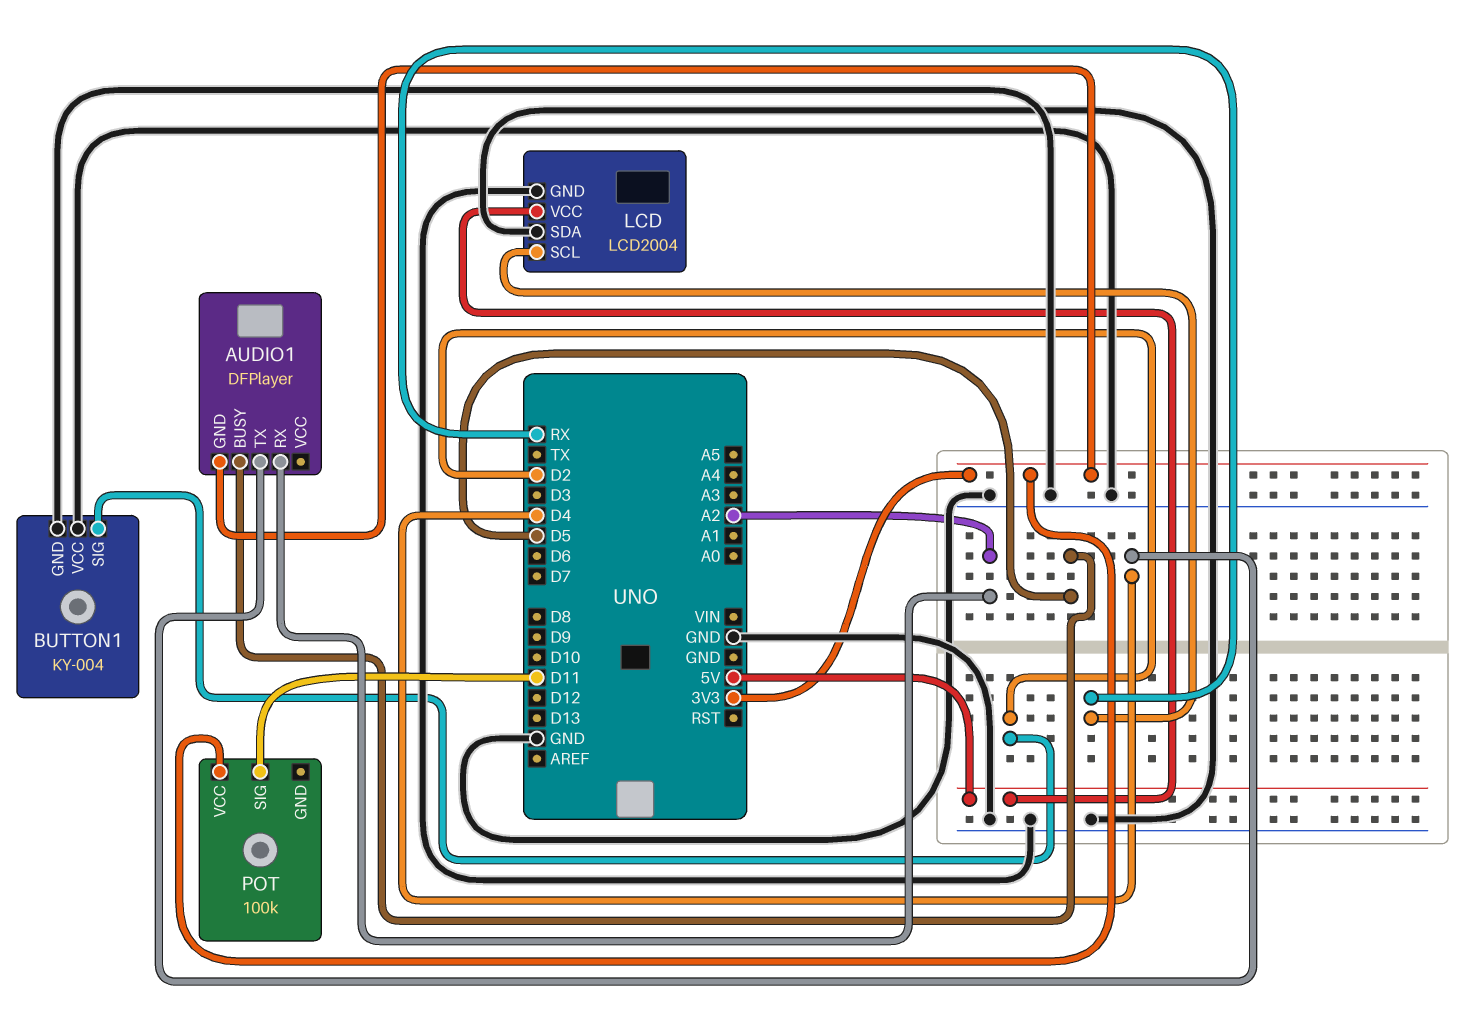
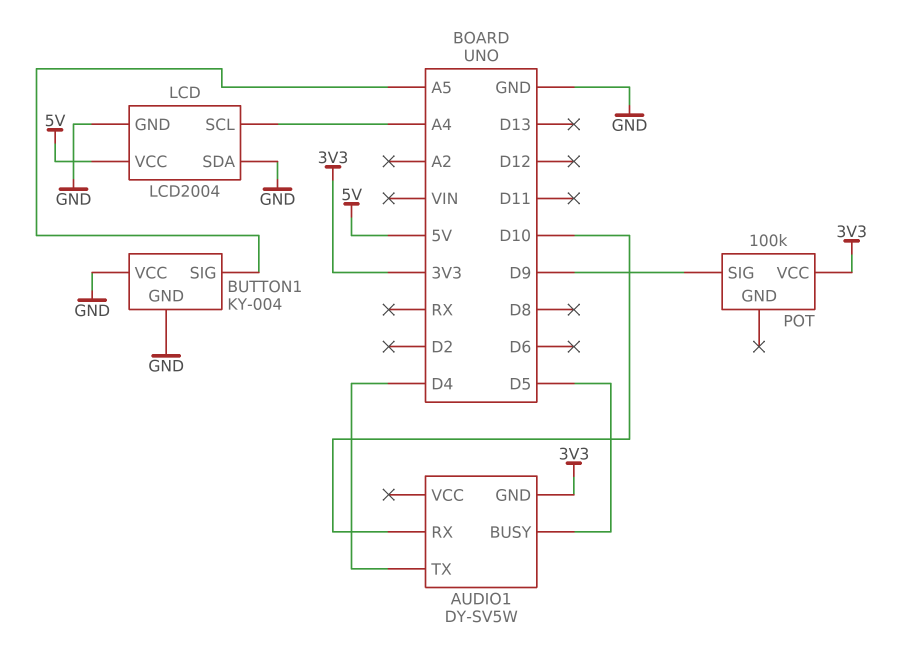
AUDIO1: DFPlayer -> DY-SV5W
AUDIO1 pin RX: A2 -> D10
BUTTON1 pin SIG: D2 -> A5
LCD pin SCL: RX -> A4
POT pin SIG: D11 -> D9

